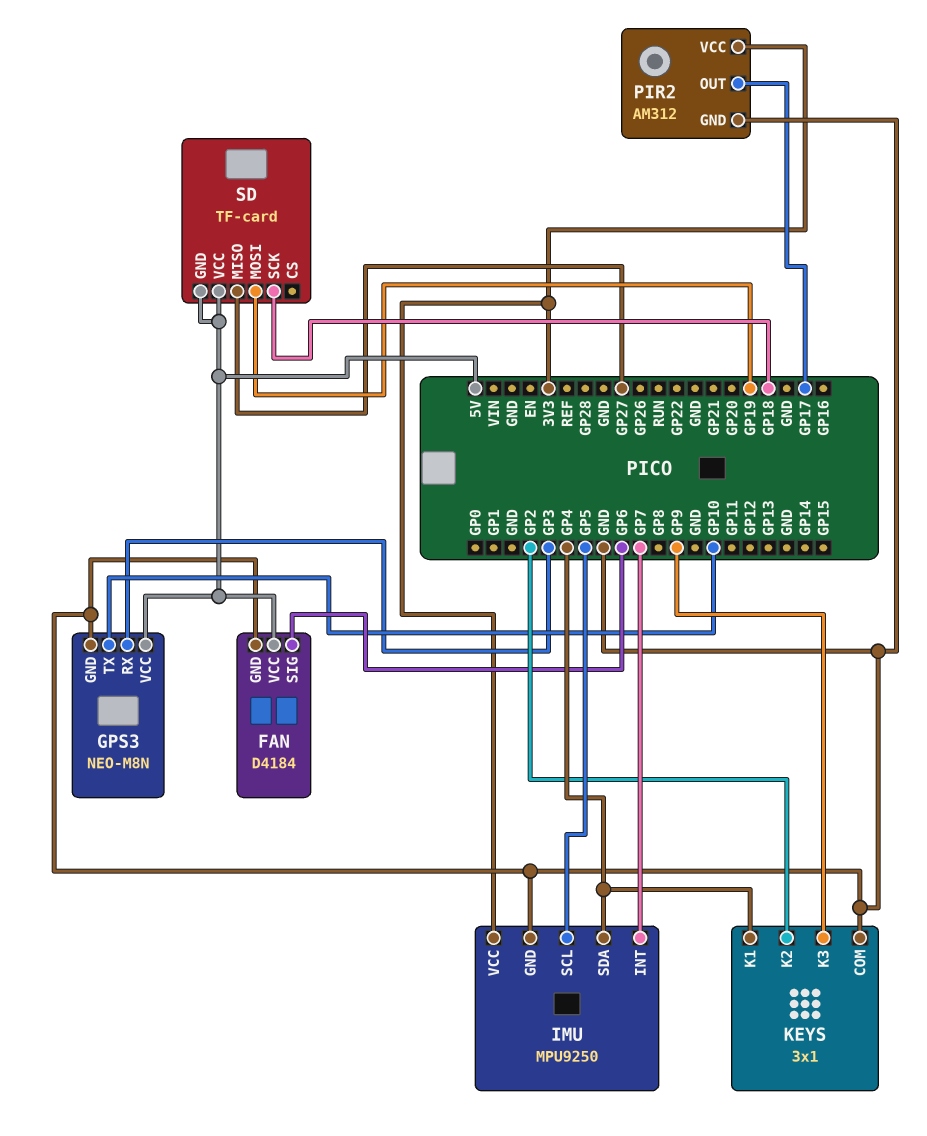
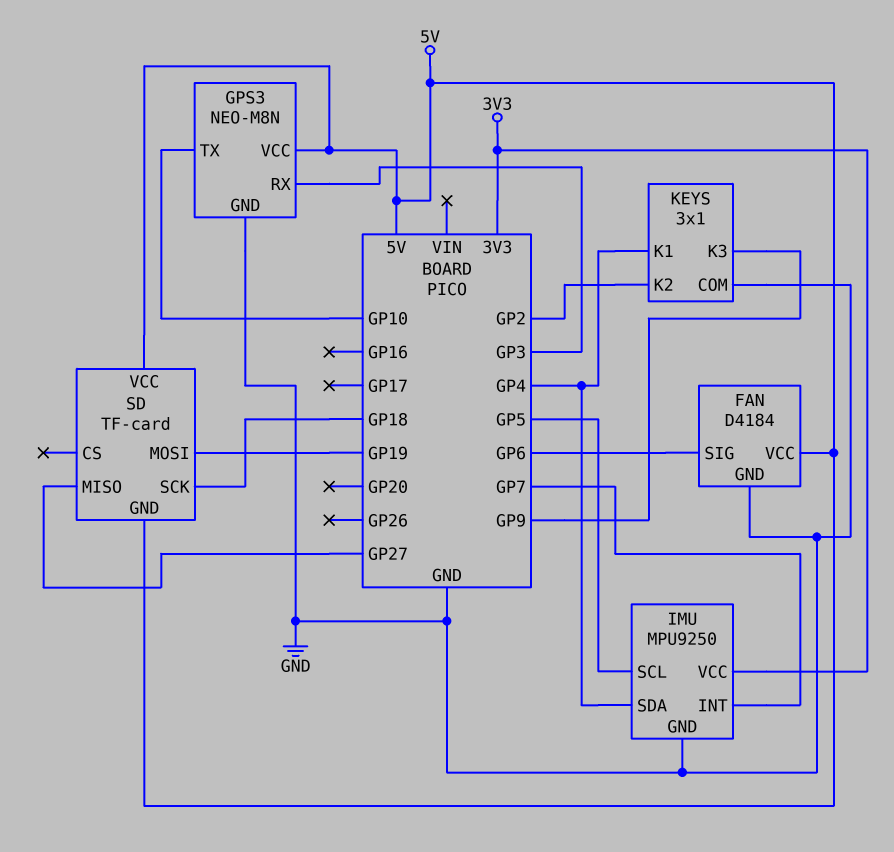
PIR2: AM312 -> none
PIR2 pin GND: GND -> none
PIR2 pin OUT: GP17 -> none
PIR2 pin VCC: 3V3 -> none

